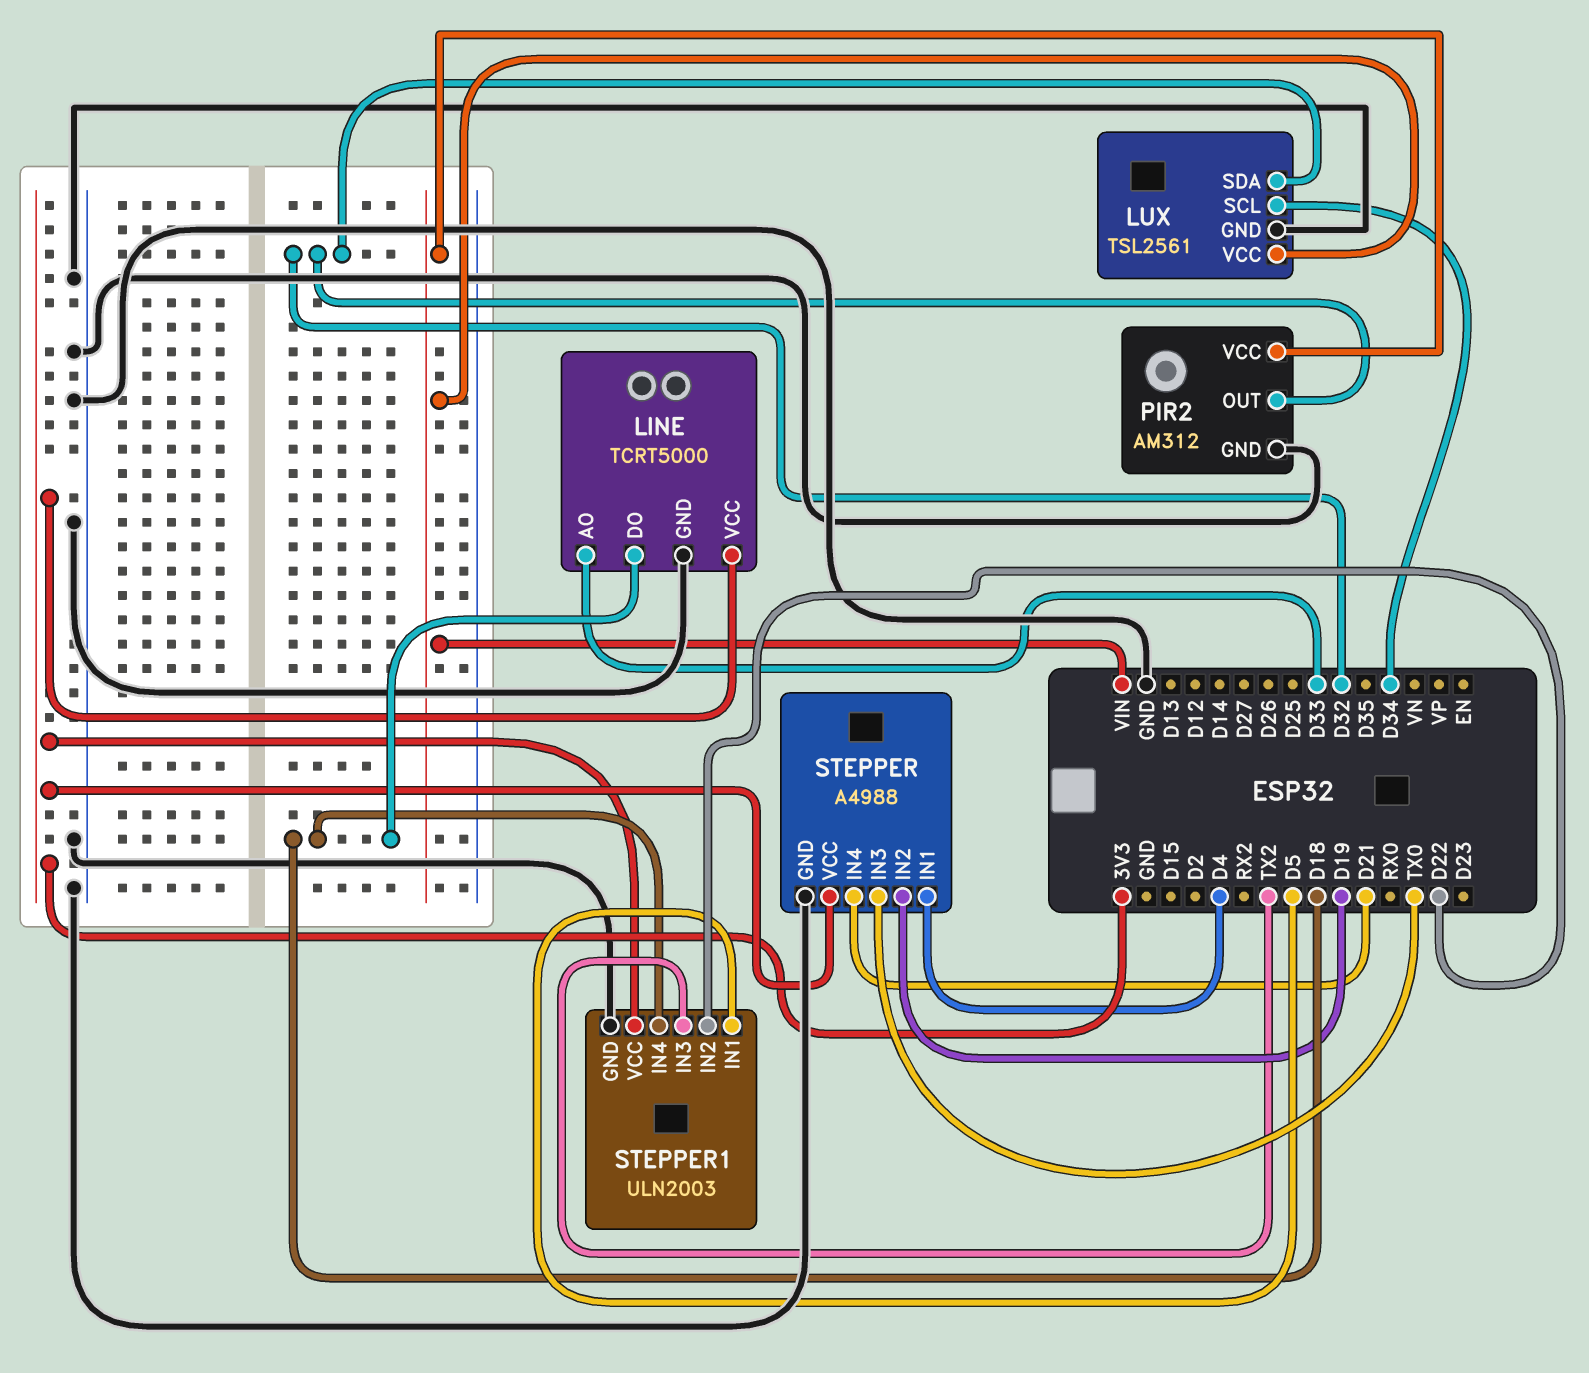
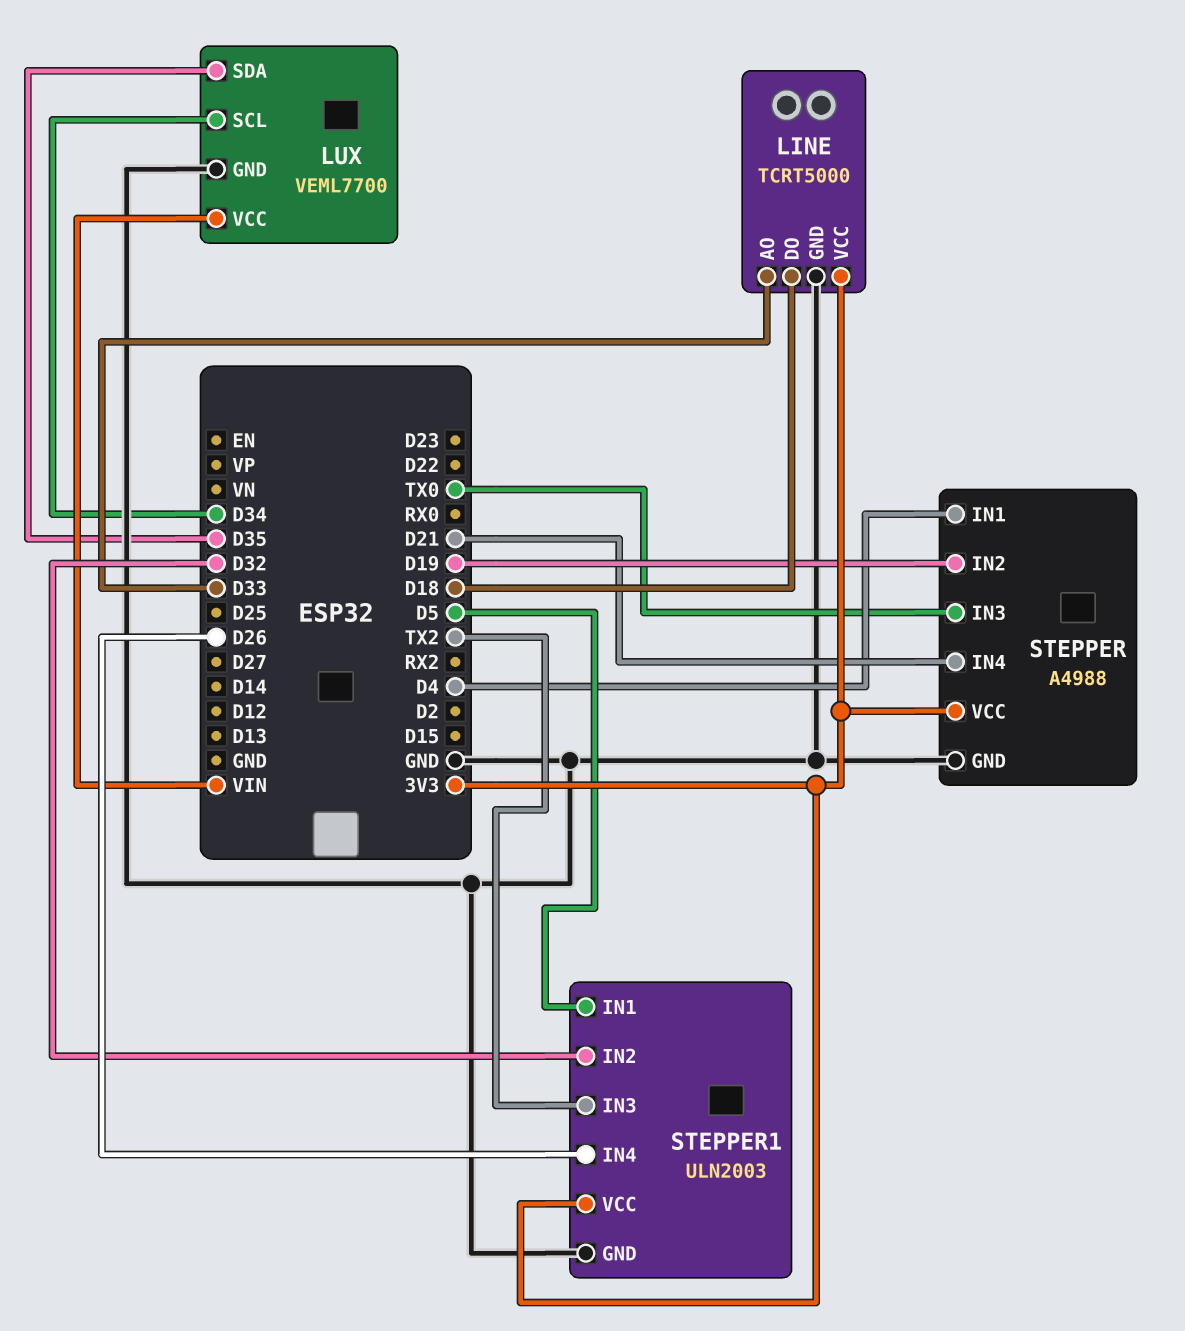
LUX: TSL2561 -> VEML7700
LUX pin SDA: D32 -> D35
PIR2: AM312 -> none
PIR2 pin GND: GND -> none
PIR2 pin OUT: D32 -> none
PIR2 pin VCC: VIN -> none
STEPPER1 pin IN2: D22 -> D32
STEPPER1 pin IN4: D18 -> D26

